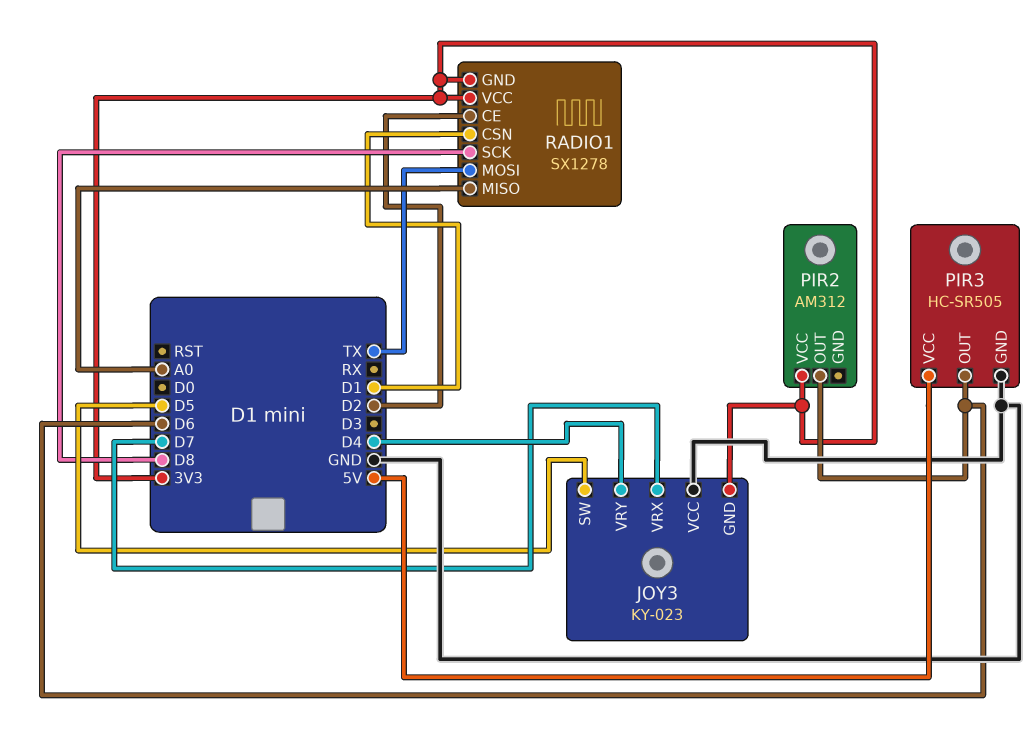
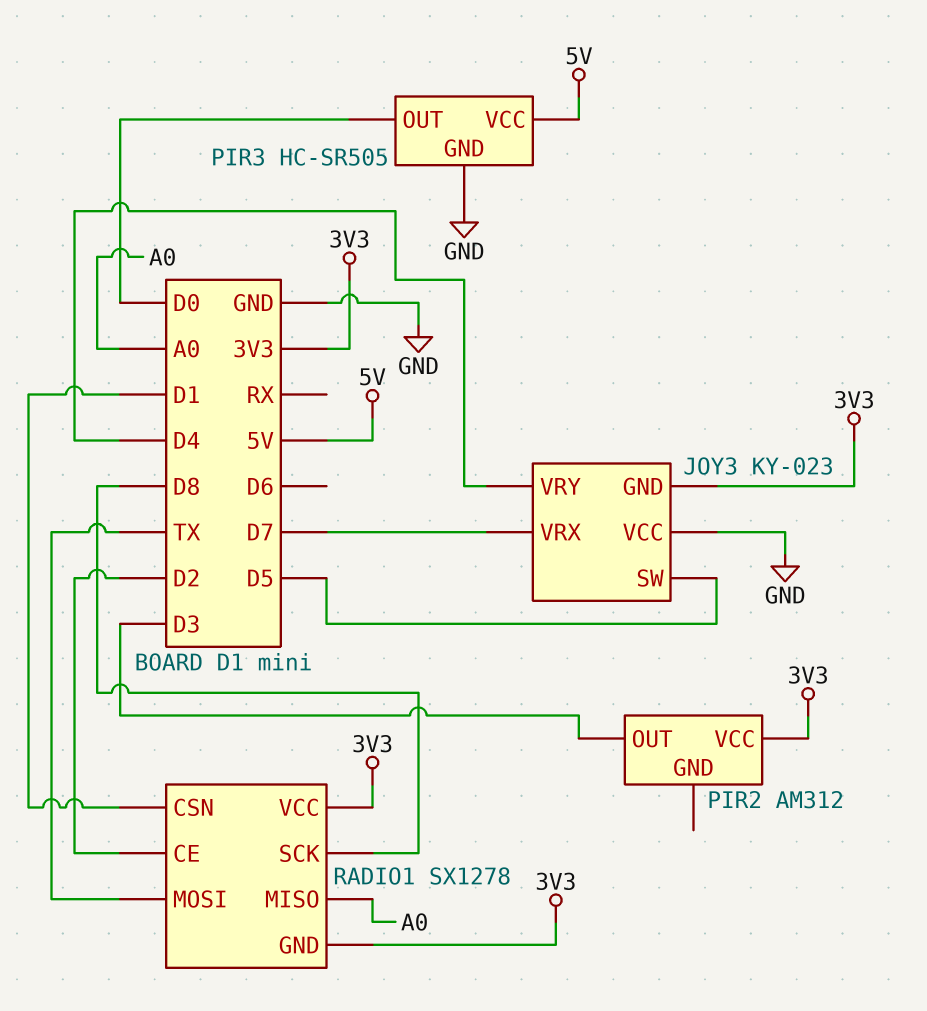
PIR2 pin OUT: D6 -> D3
PIR3 pin OUT: D6 -> D0

